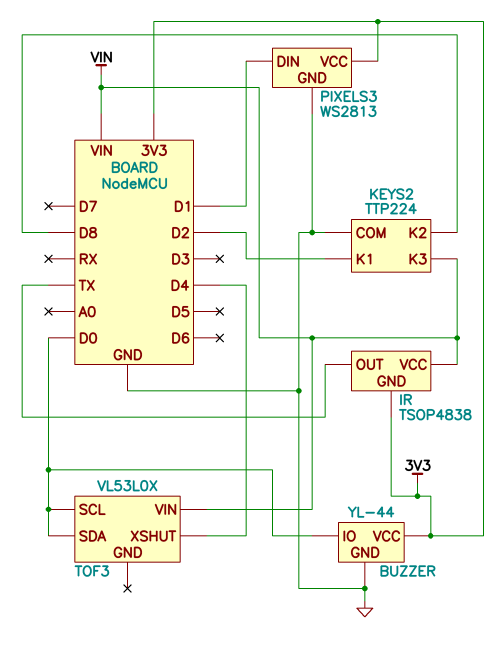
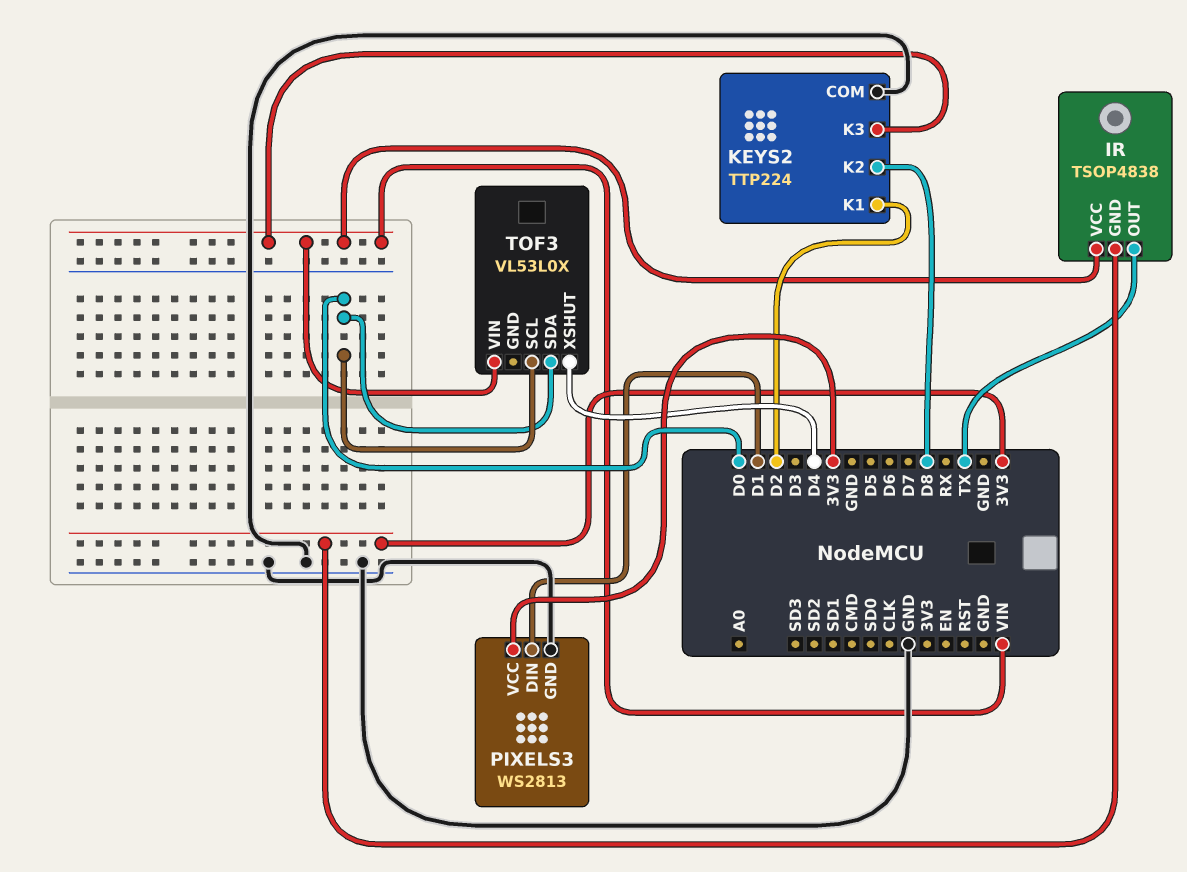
BUZZER: YL-44 -> none
BUZZER pin GND: GND -> none
BUZZER pin IO: D0 -> none
BUZZER pin VCC: 3V3 -> none

